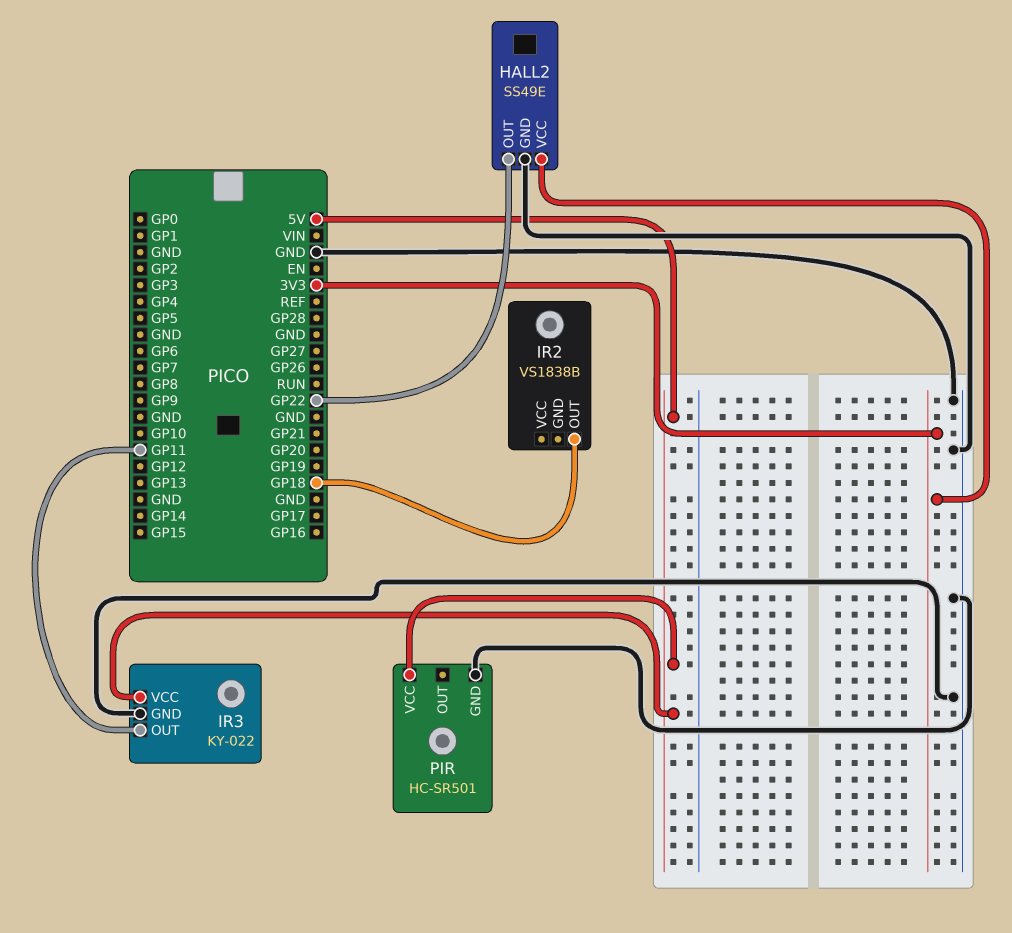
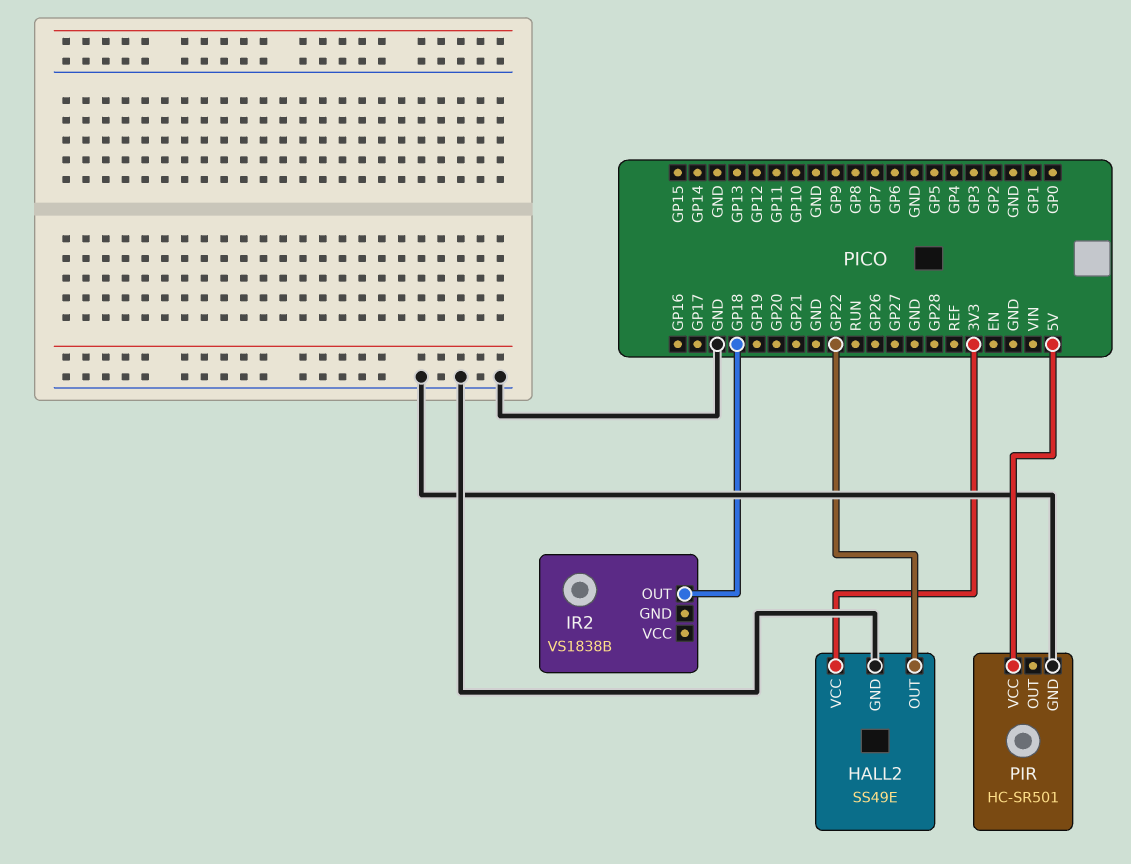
IR3: KY-022 -> none
IR3 pin GND: GND -> none
IR3 pin OUT: GP11 -> none
IR3 pin VCC: 5V -> none

